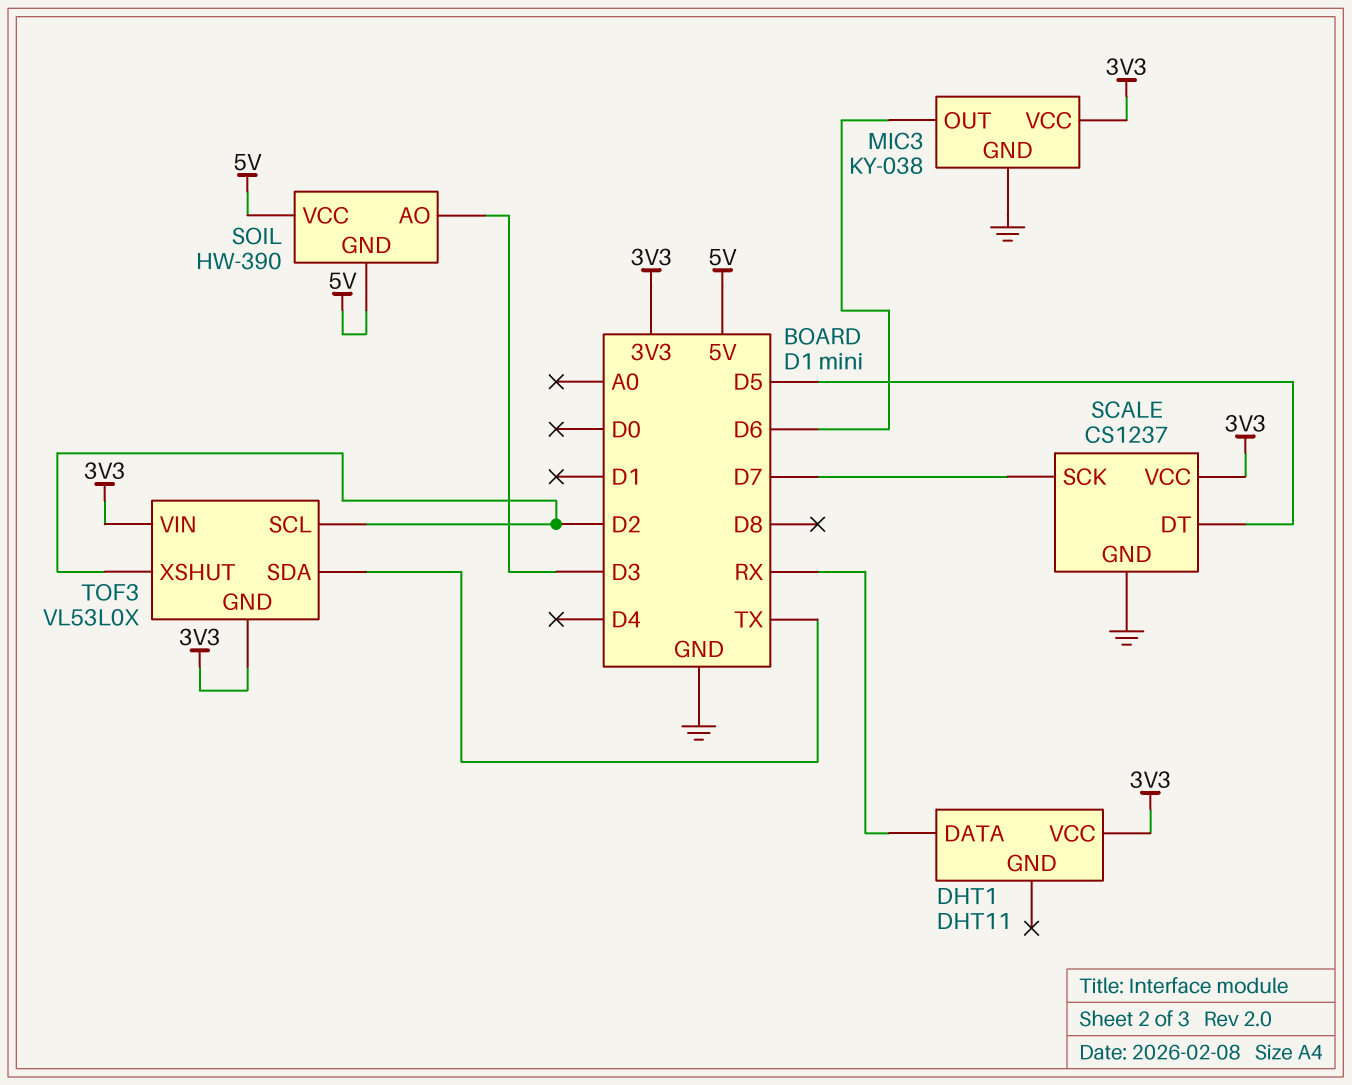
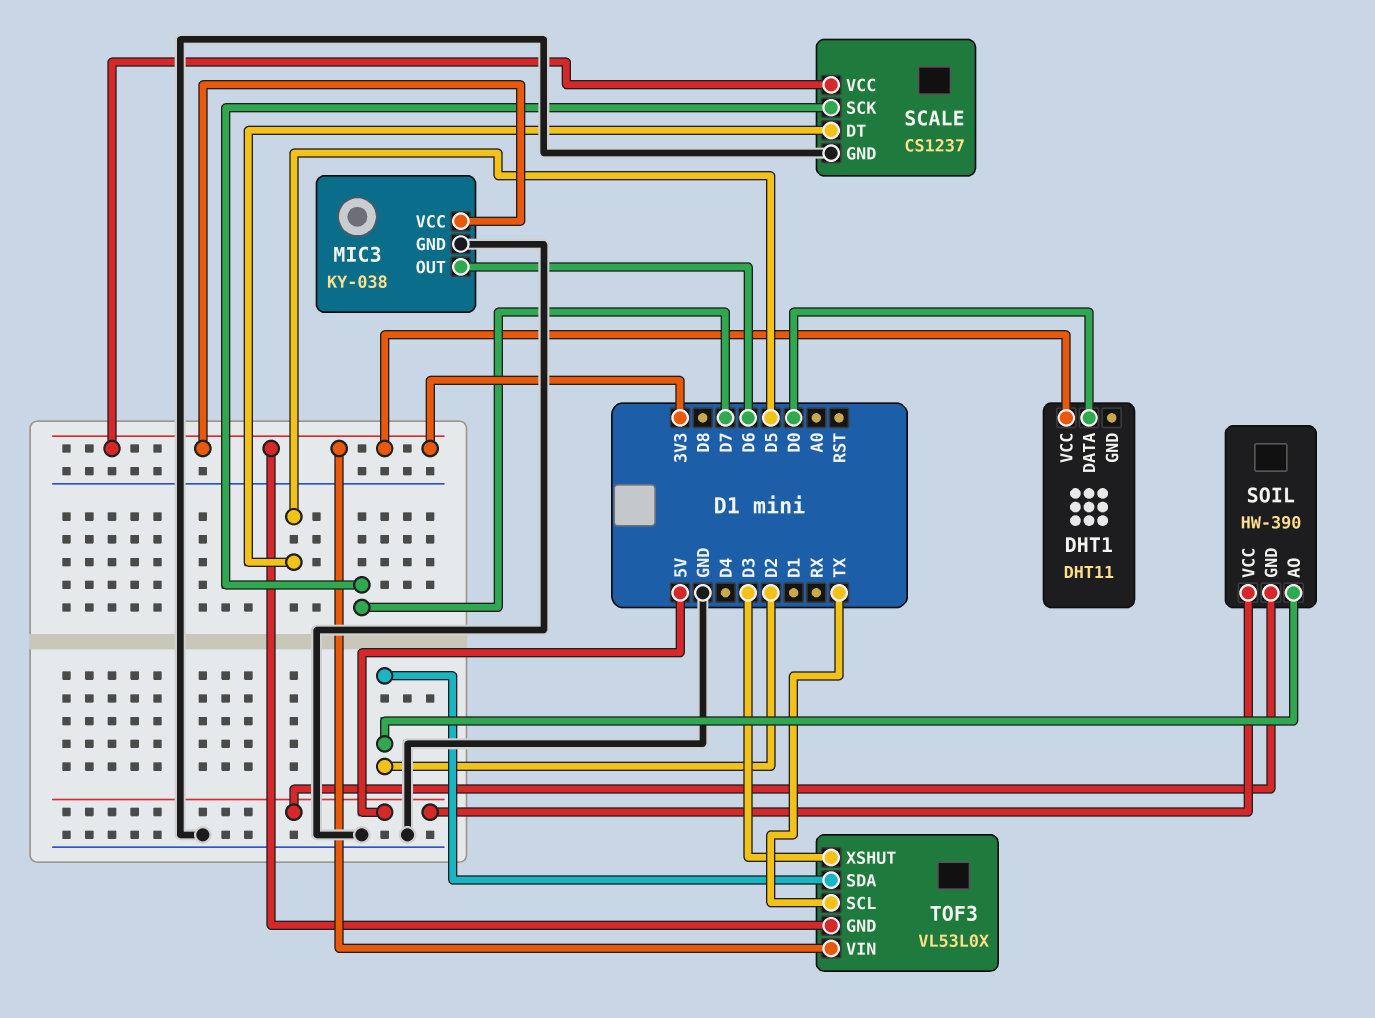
DHT1 pin DATA: RX -> D0
SOIL pin AO: D3 -> D2
TOF3 pin SCL: D2 -> TX
TOF3 pin SDA: TX -> D2
TOF3 pin XSHUT: D2 -> D3

